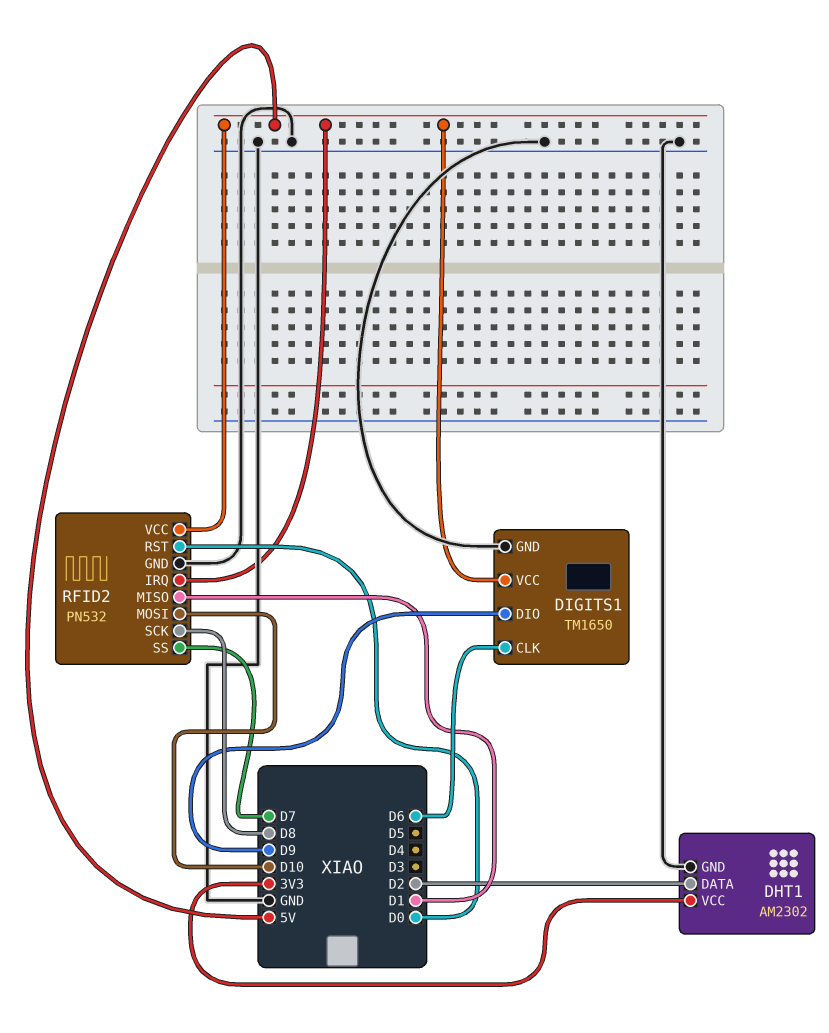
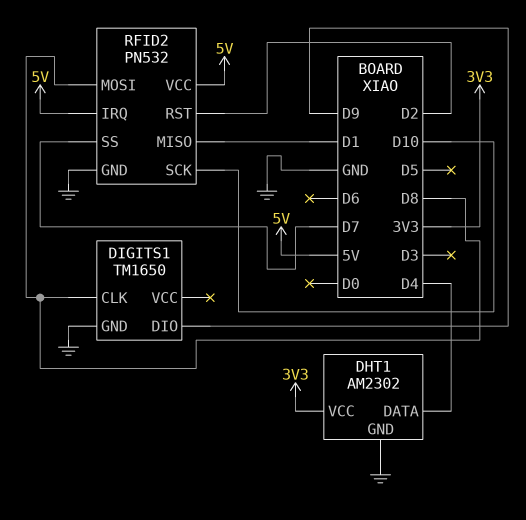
DHT1 pin DATA: D2 -> D4
DIGITS1 pin CLK: D6 -> D8
DIGITS1 pin VCC: 5V -> none
RFID2 pin MOSI: D10 -> D8
RFID2 pin RST: D0 -> D2
RFID2 pin SCK: D8 -> D10

